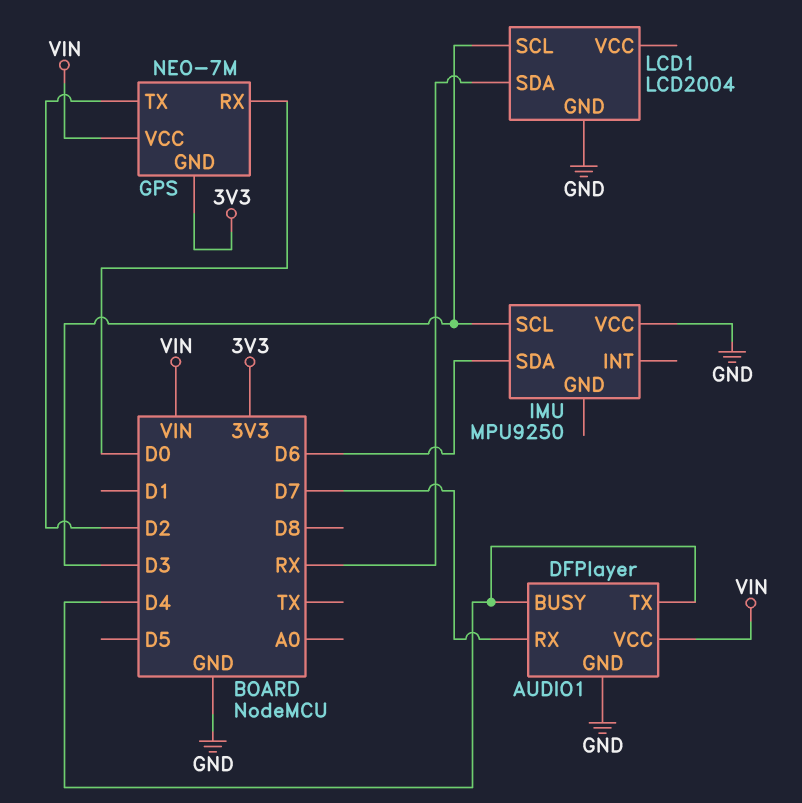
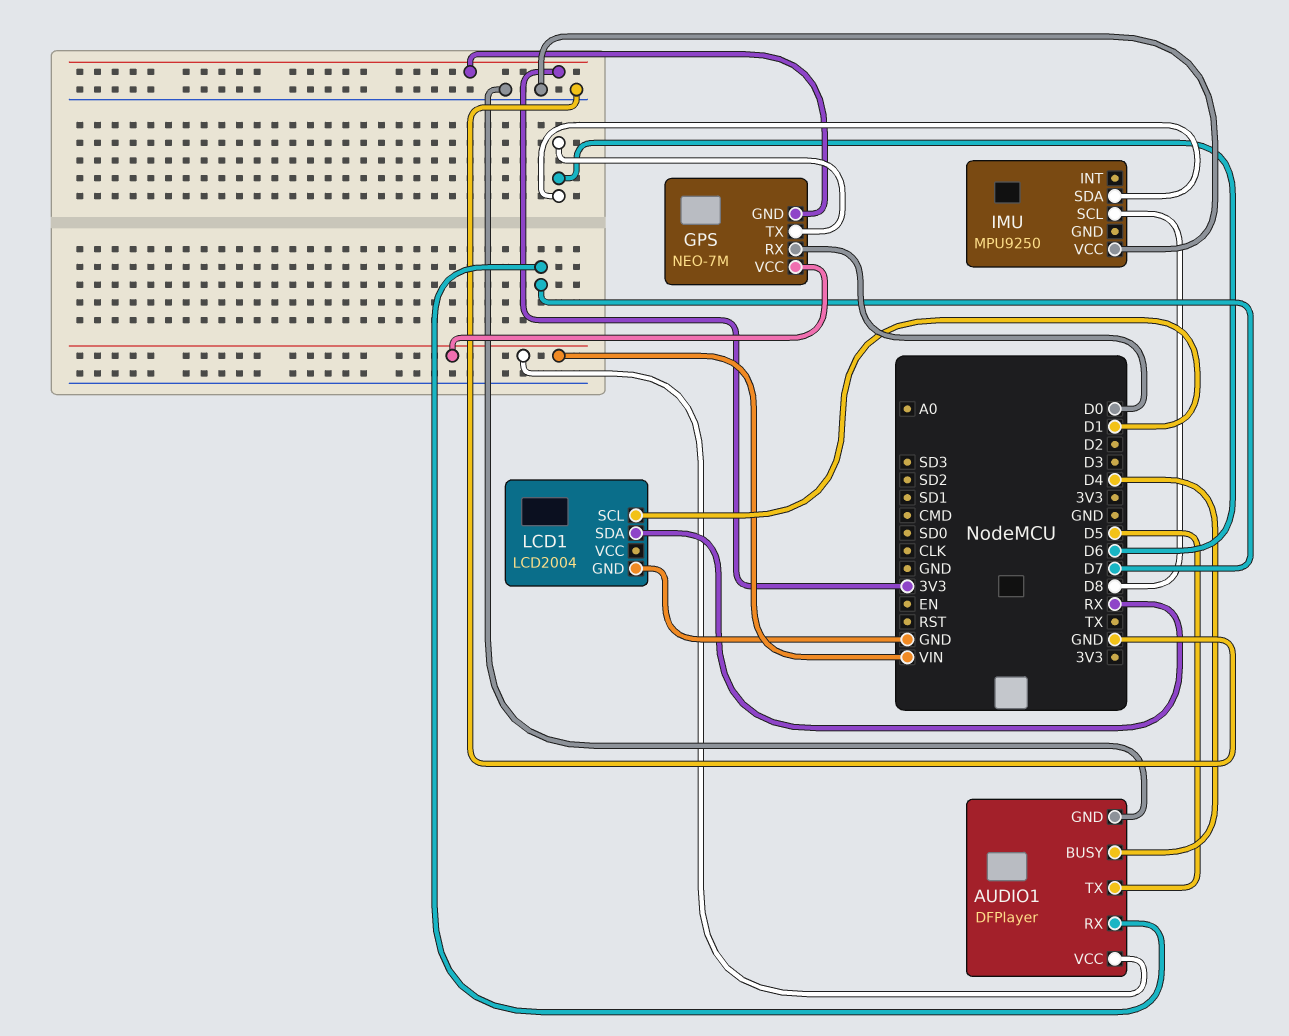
AUDIO1 pin TX: D4 -> D5
GPS pin TX: D2 -> D6
IMU pin SCL: D3 -> D8
LCD1 pin SCL: D3 -> D1

